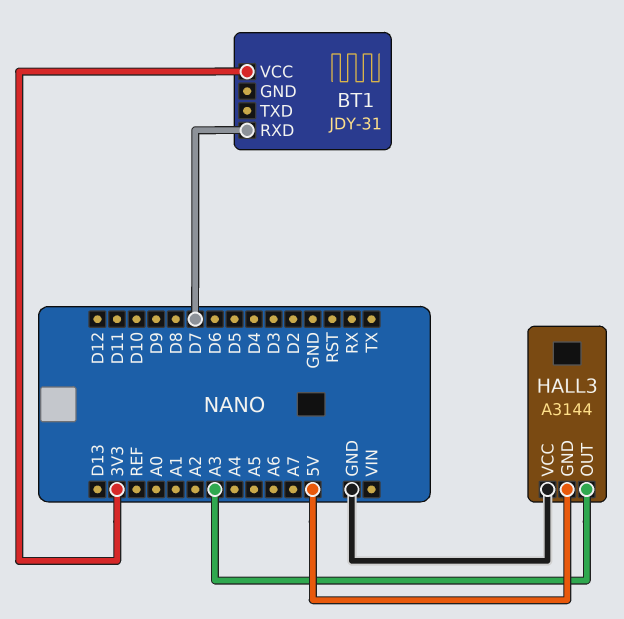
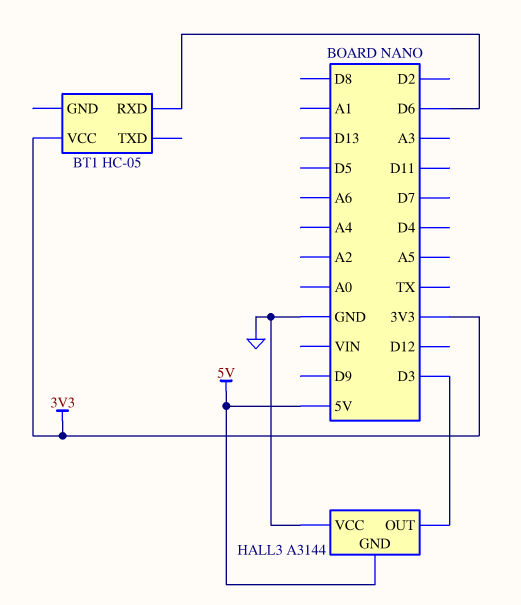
BT1: JDY-31 -> HC-05
BT1 pin RXD: D7 -> D6
HALL3 pin OUT: A3 -> D3

